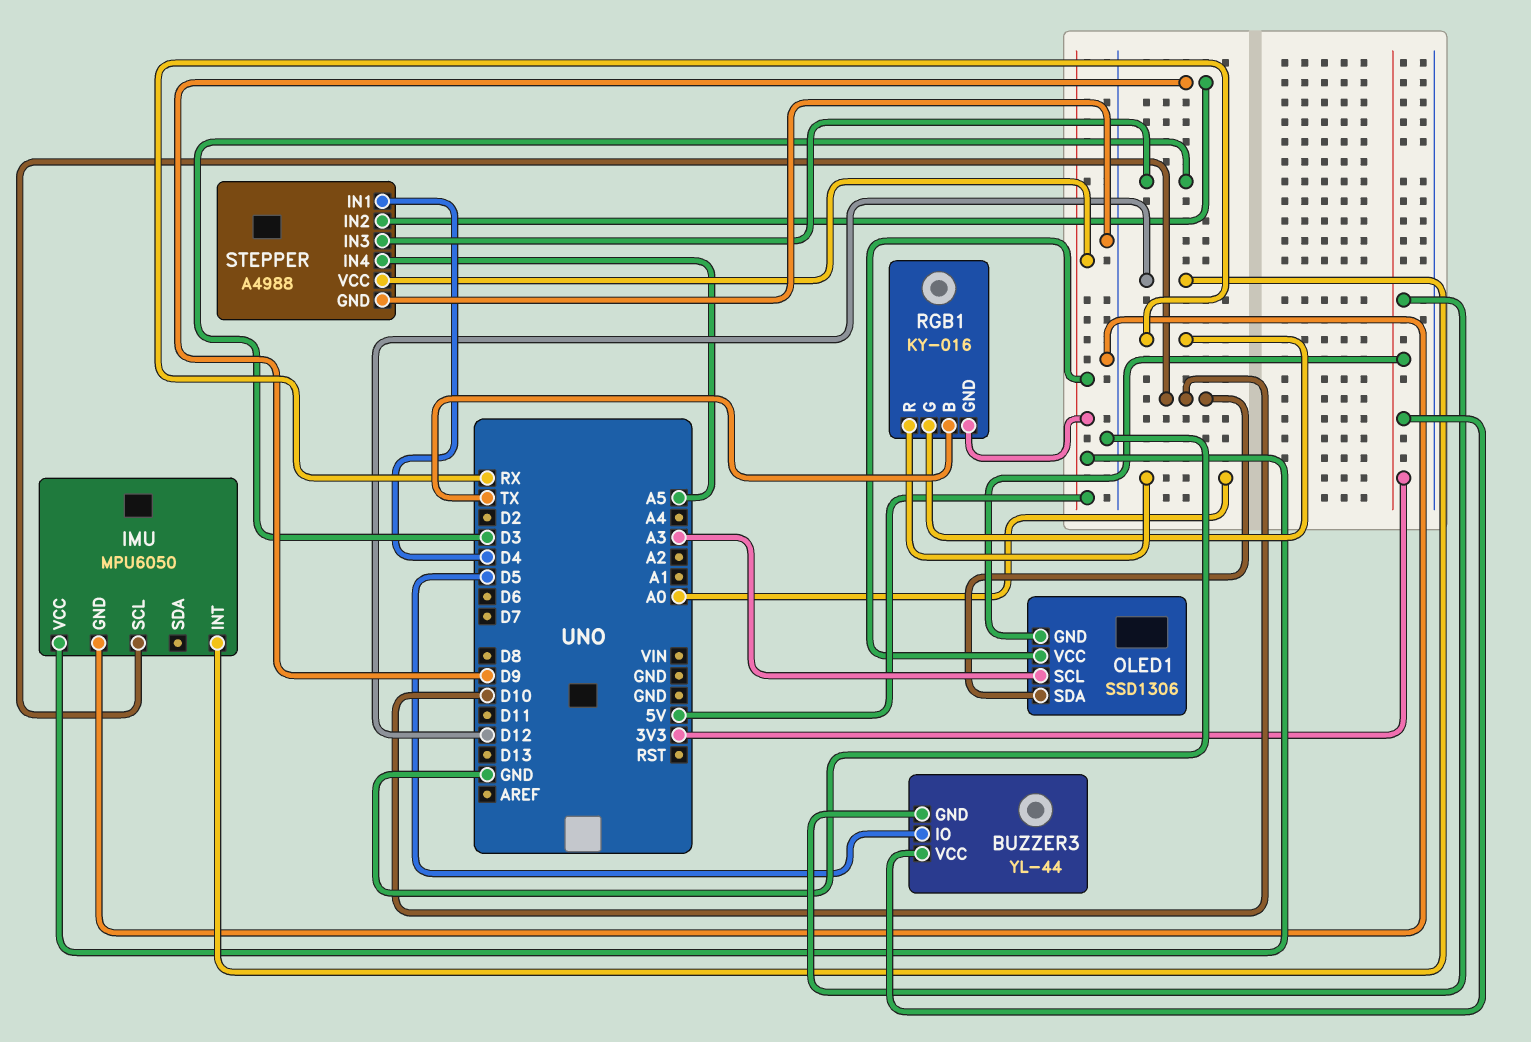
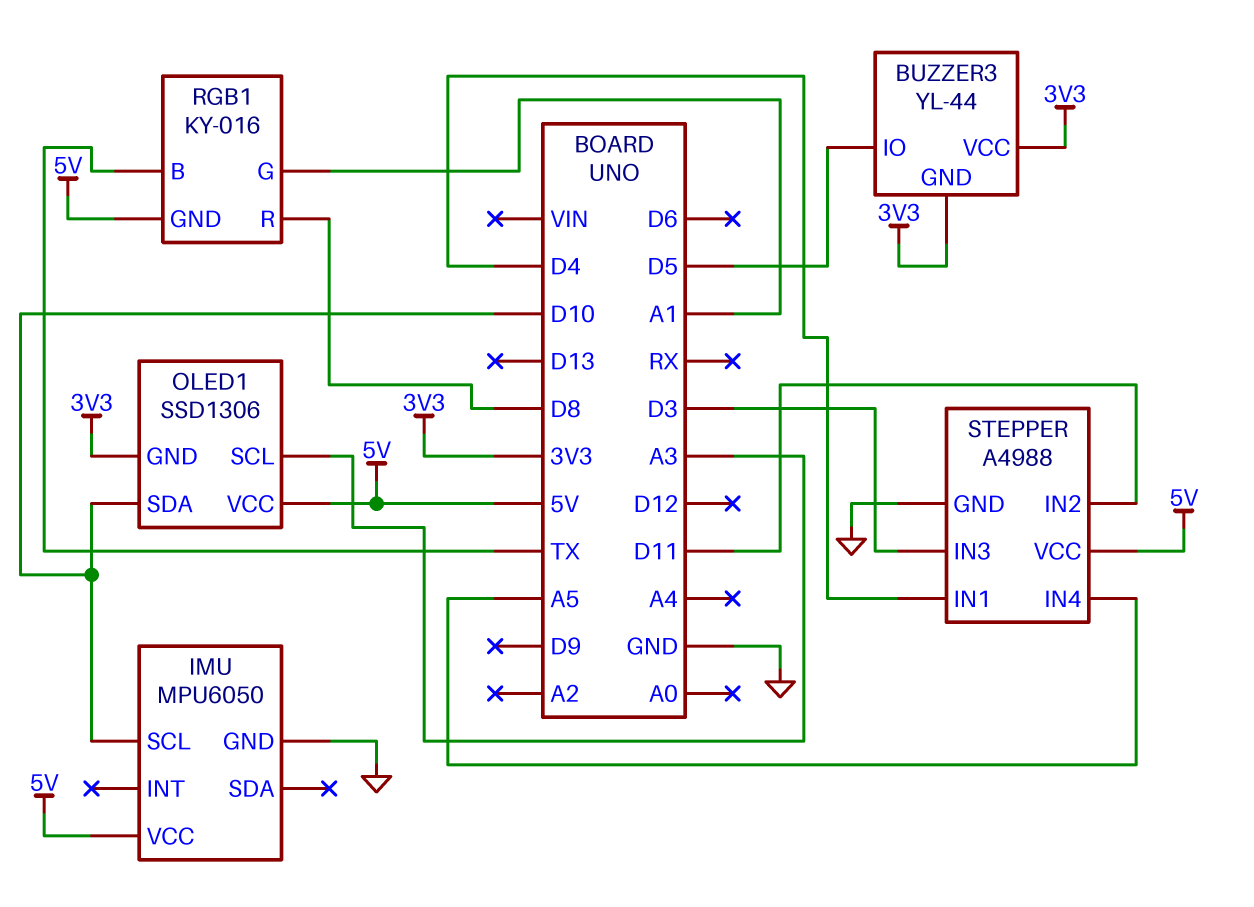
IMU pin INT: D12 -> none
RGB1 pin G: RX -> A1
RGB1 pin R: A0 -> D8
STEPPER pin IN2: D9 -> D11

